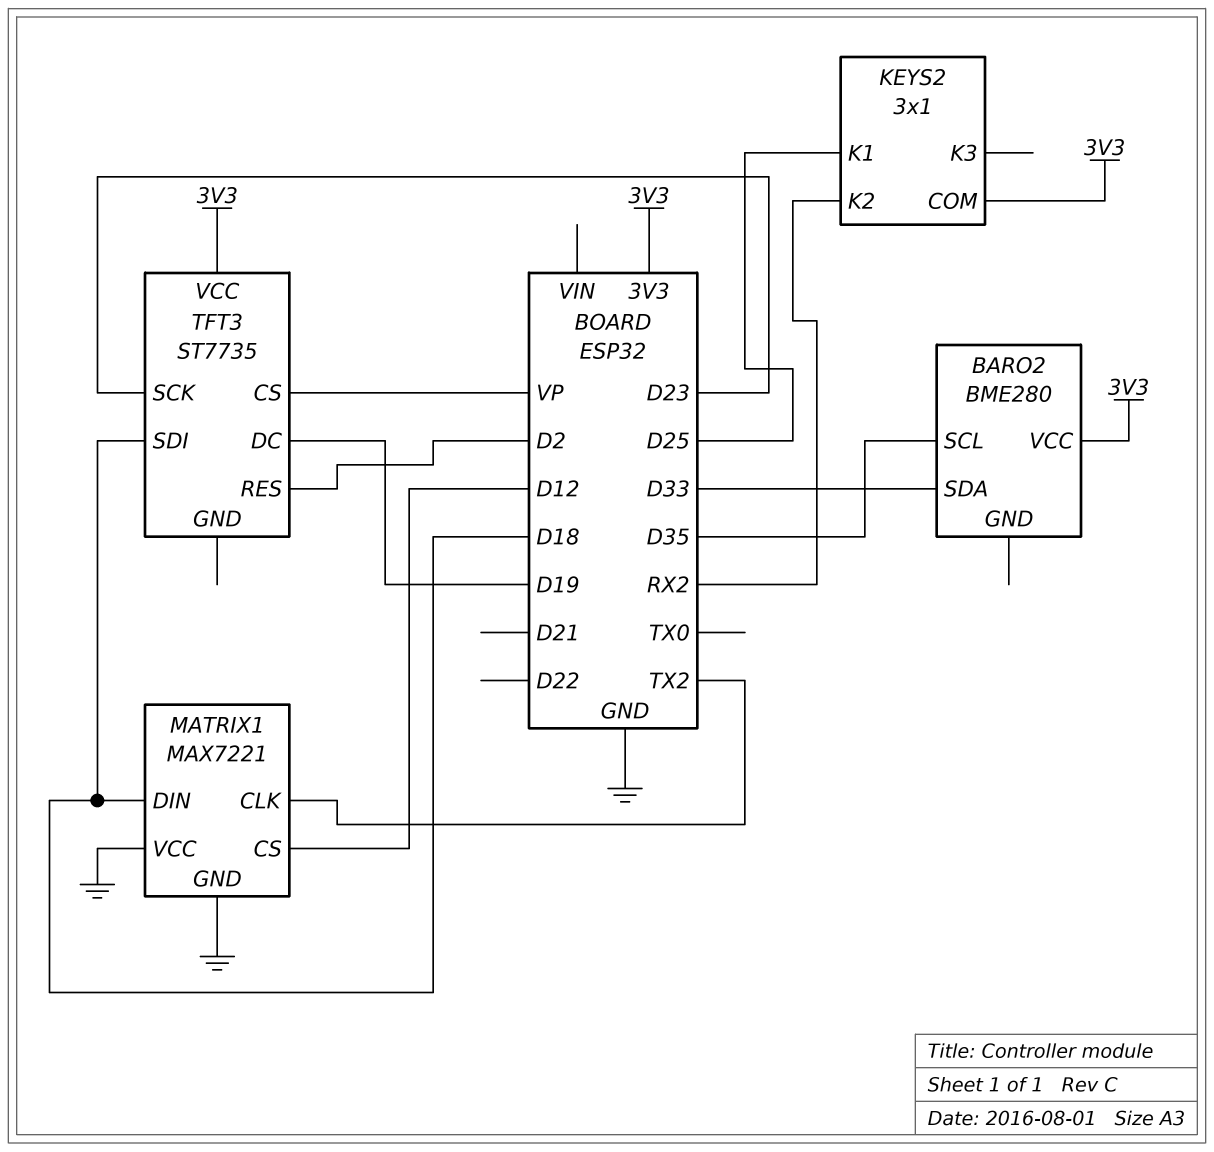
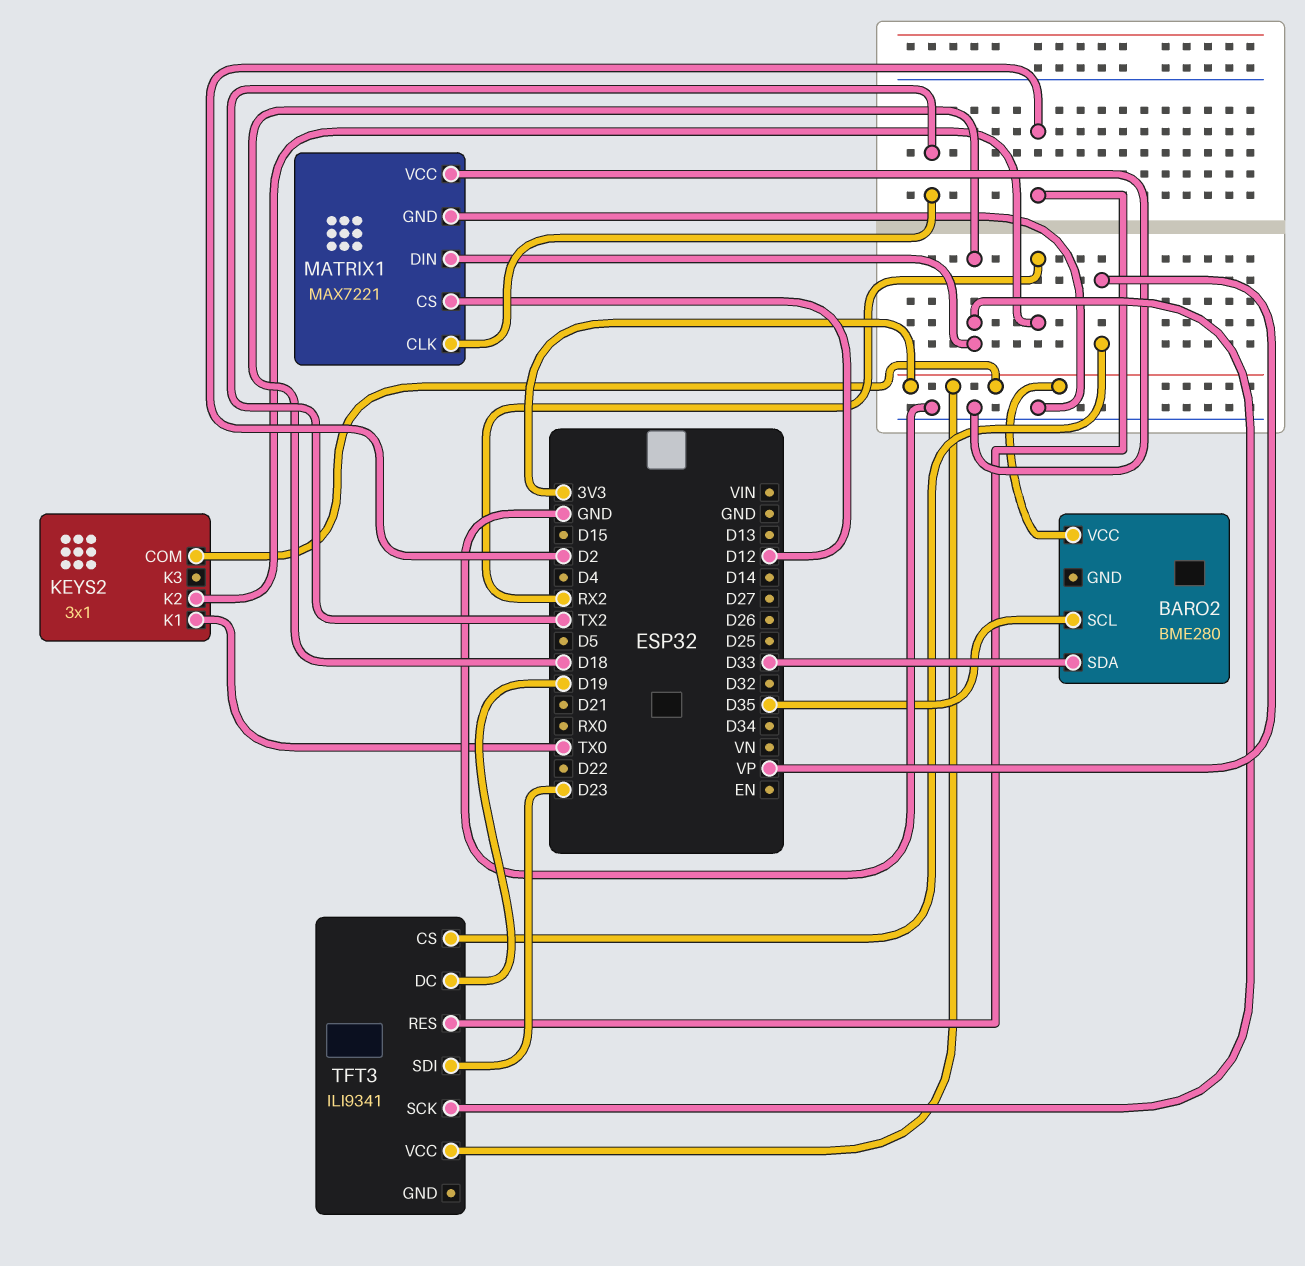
KEYS2 pin K1: D25 -> TX0
TFT3: ST7735 -> ILI9341
TFT3 pin SCK: D23 -> D18
TFT3 pin SDI: D18 -> D23

